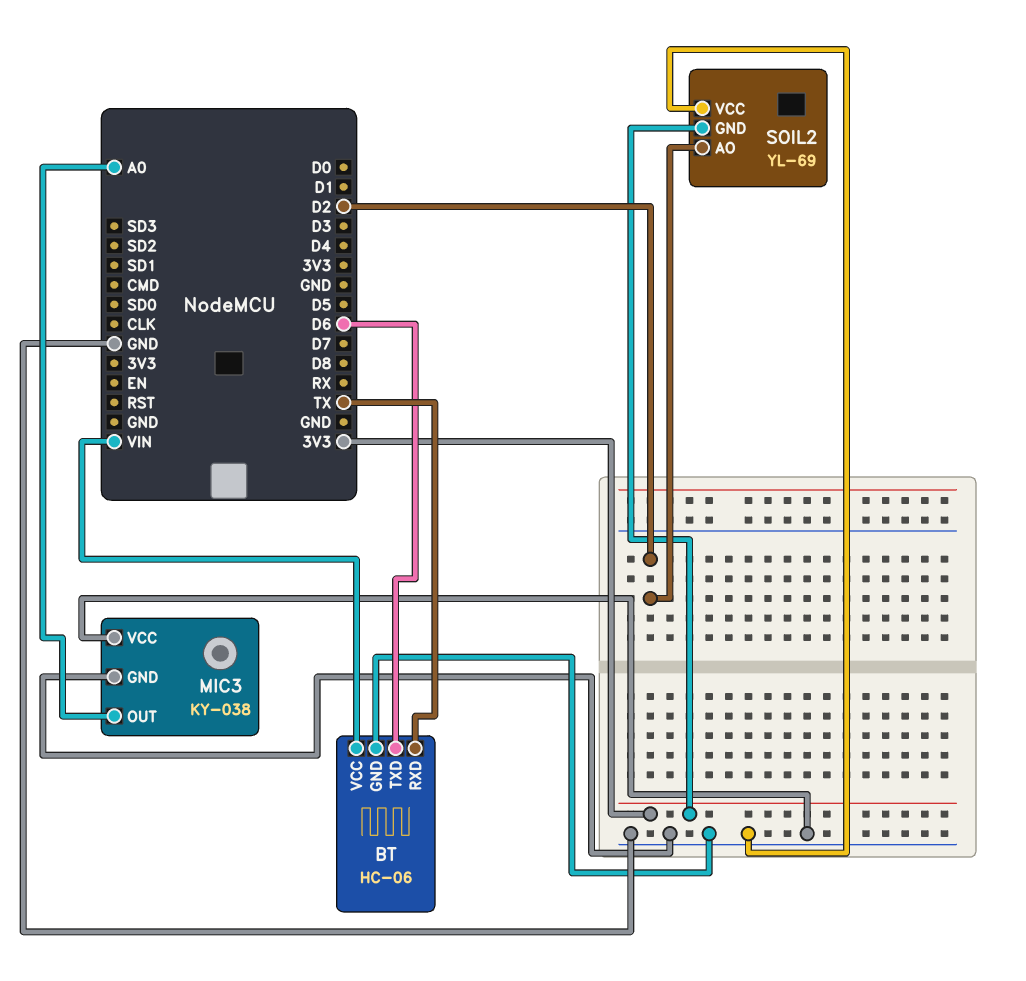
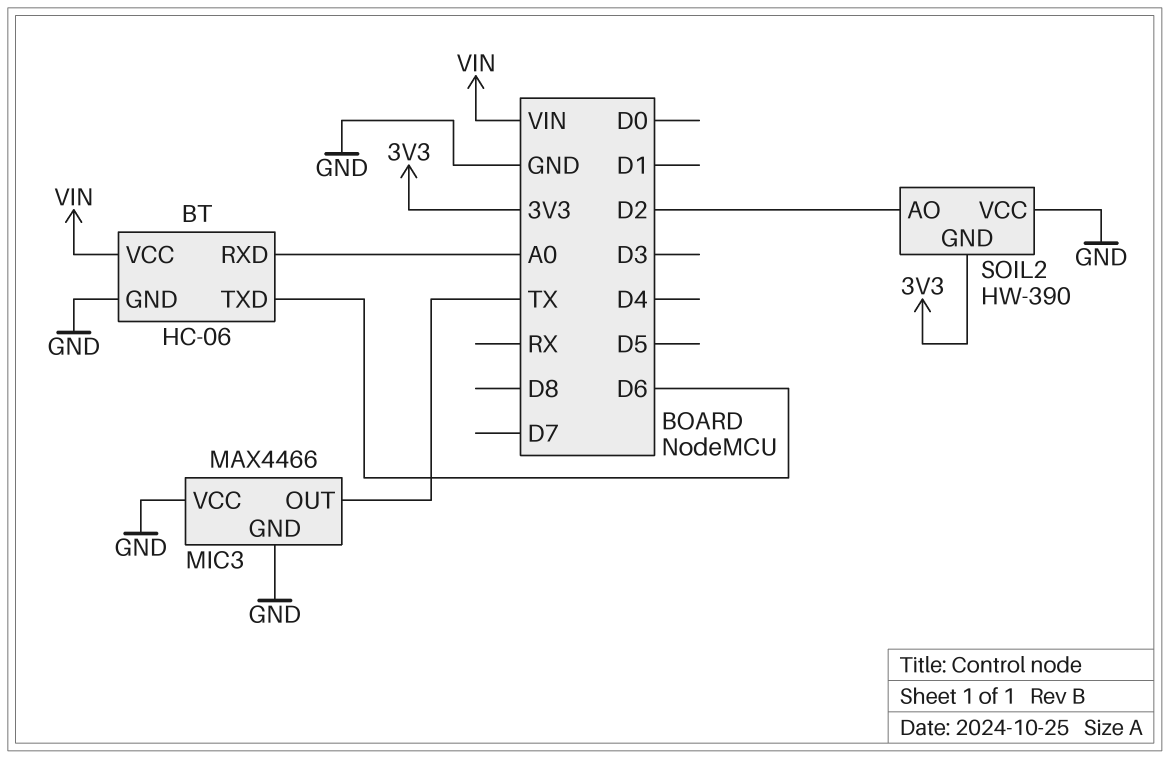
BT pin RXD: TX -> A0
MIC3: KY-038 -> MAX4466
MIC3 pin OUT: A0 -> TX
SOIL2: YL-69 -> HW-390

